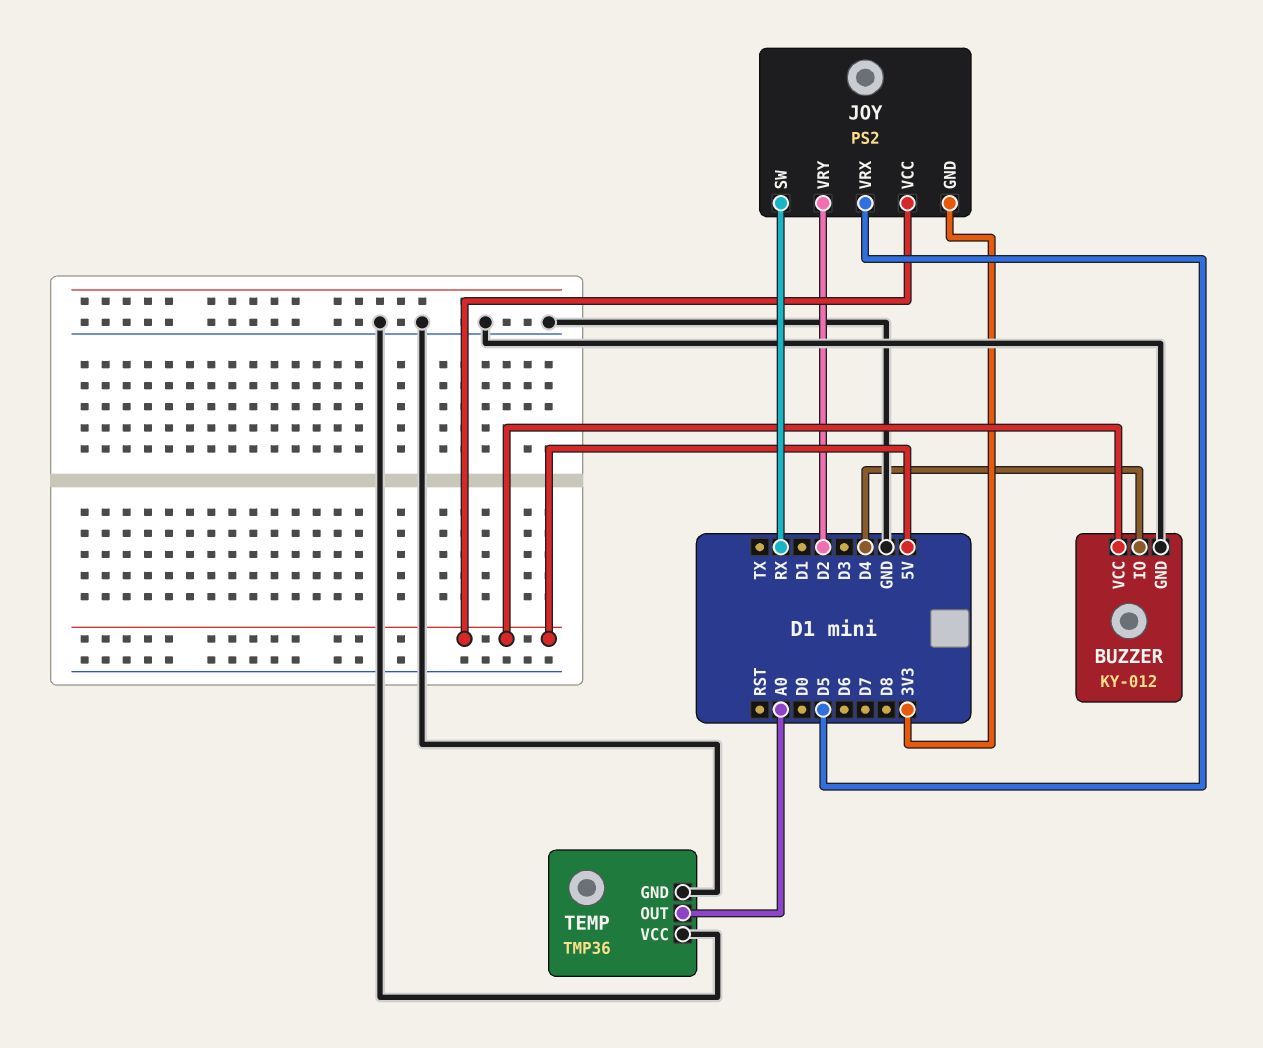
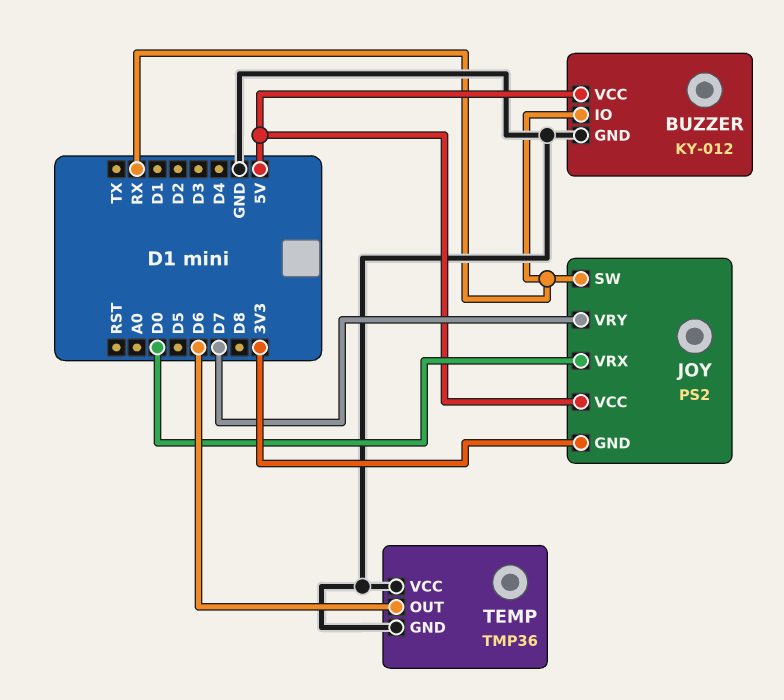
BUZZER pin IO: D4 -> RX
JOY pin VRX: D5 -> D0
JOY pin VRY: D2 -> D7
TEMP pin OUT: A0 -> D6

